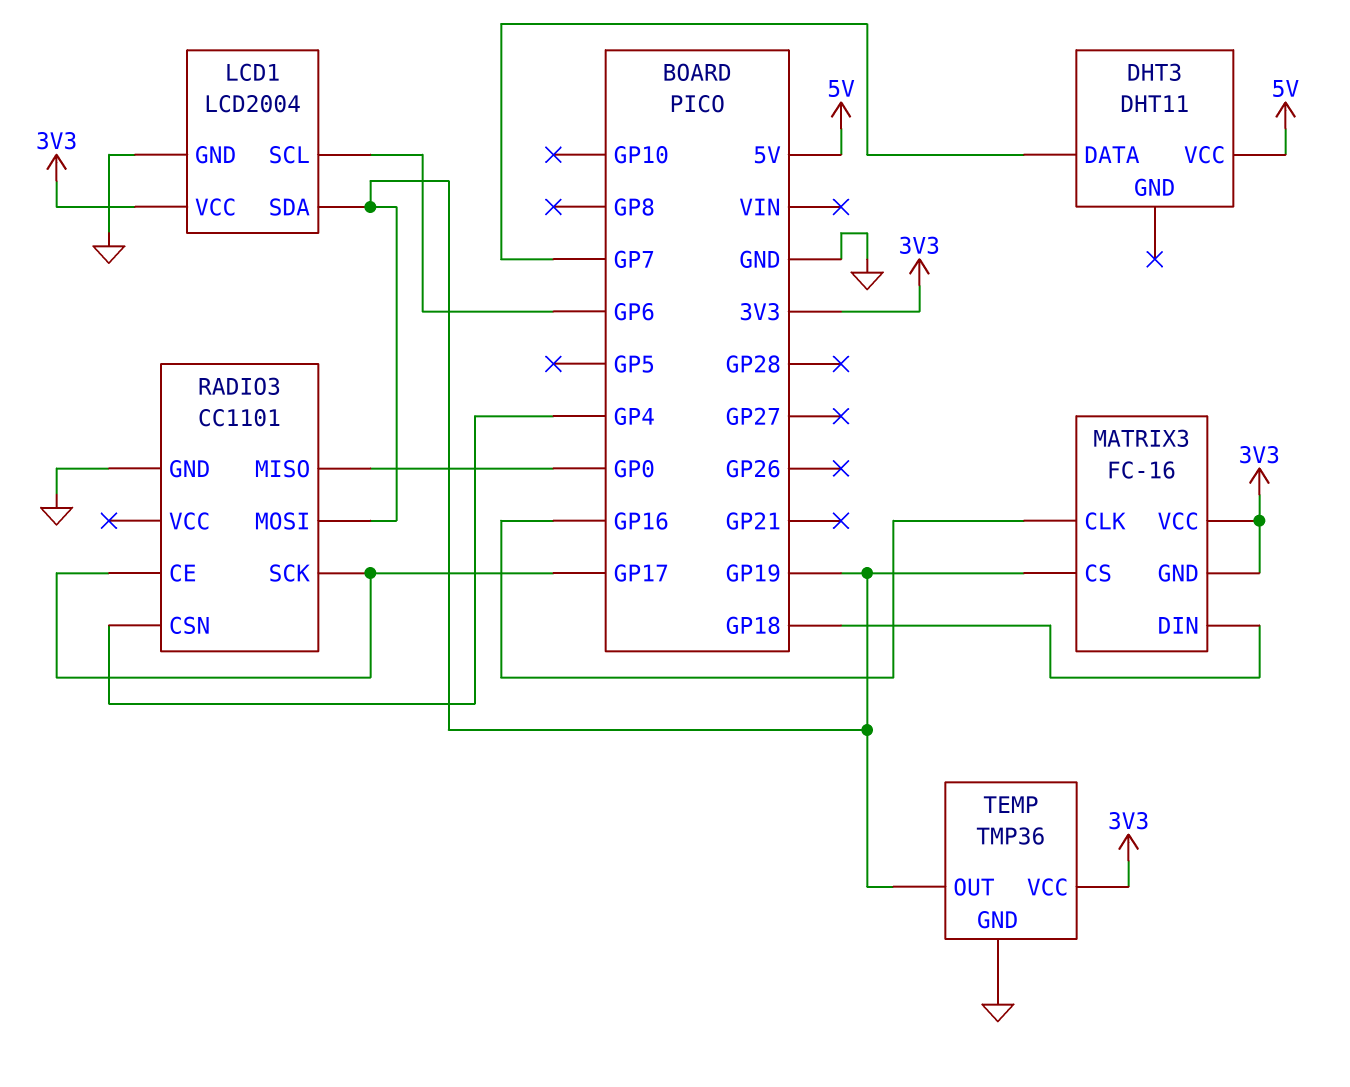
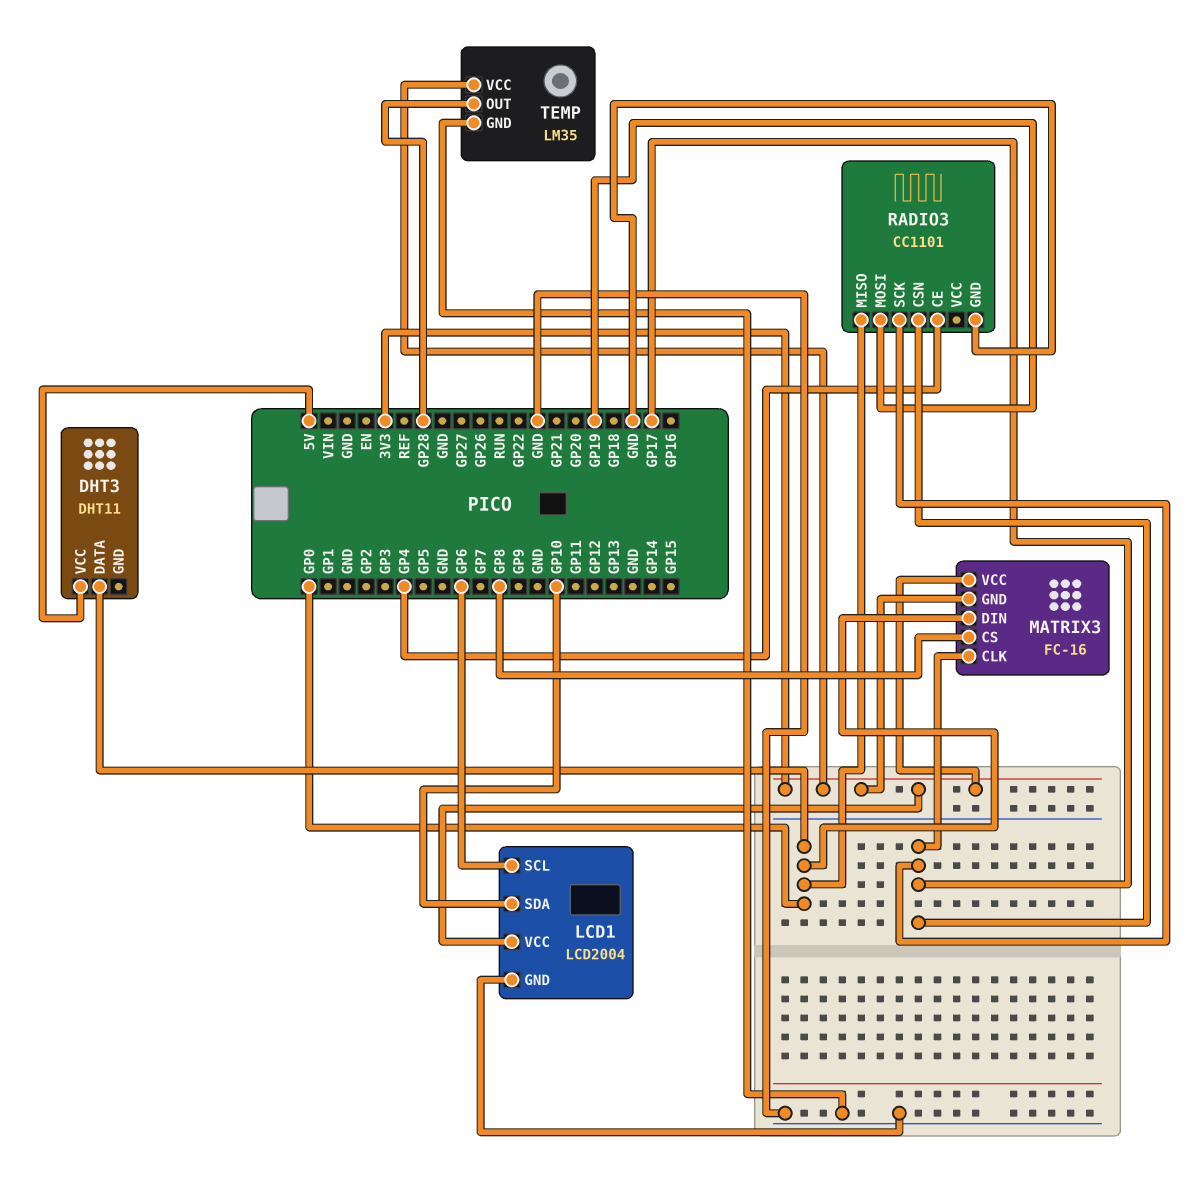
DHT3 pin DATA: GP7 -> GP0
LCD1 pin SDA: GP19 -> GP10
MATRIX3 pin CLK: GP16 -> GP17
MATRIX3 pin CS: GP19 -> GP8
MATRIX3 pin DIN: GP18 -> GP0
RADIO3 pin CE: GP17 -> GP4
RADIO3 pin CSN: GP4 -> GP17
TEMP: TMP36 -> LM35
TEMP pin OUT: GP19 -> GP28

